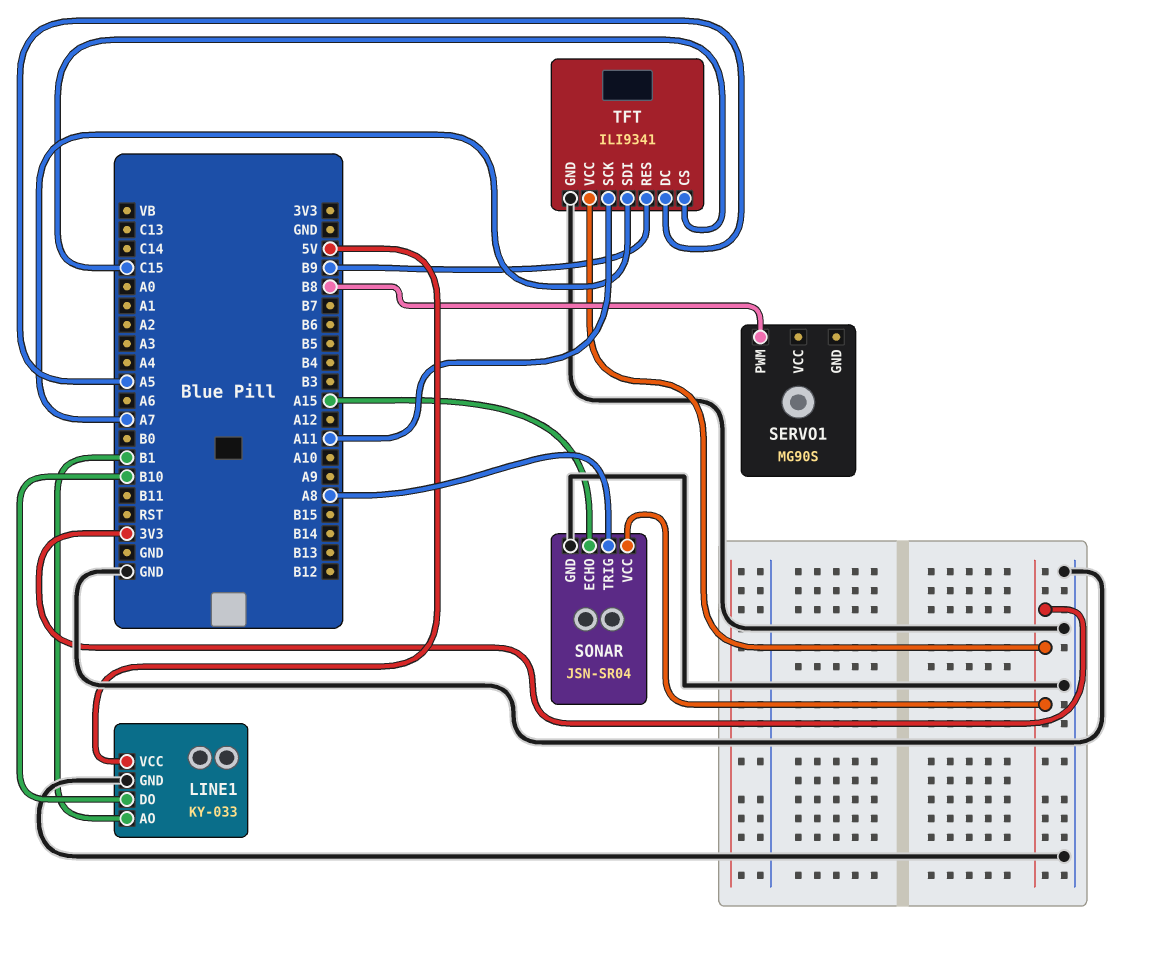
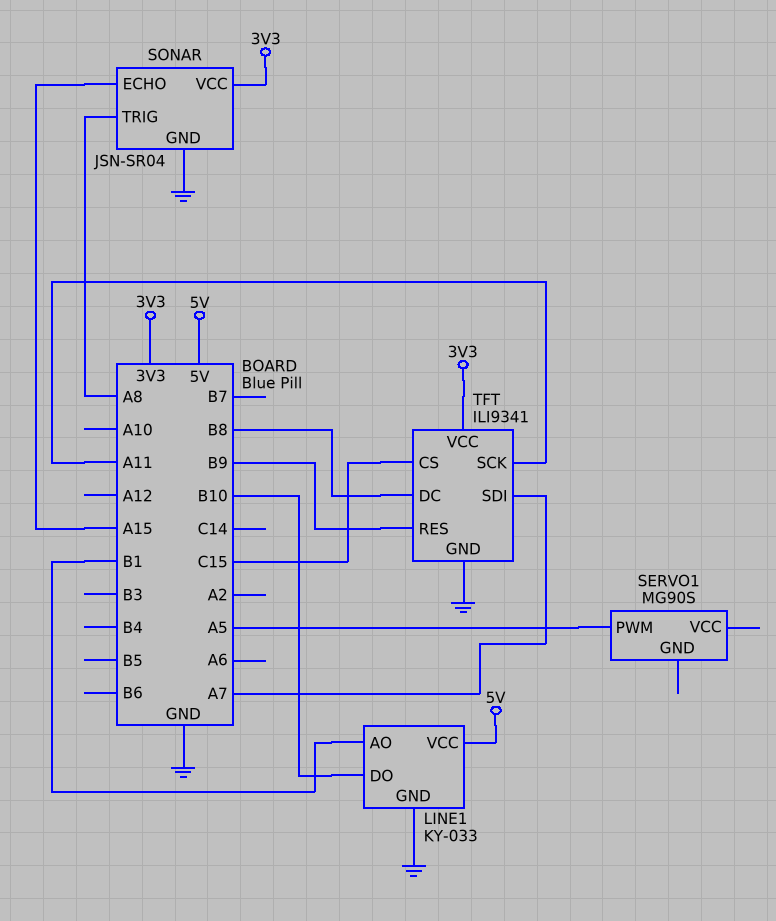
SERVO1 pin PWM: B8 -> A5
TFT pin DC: A5 -> B8

